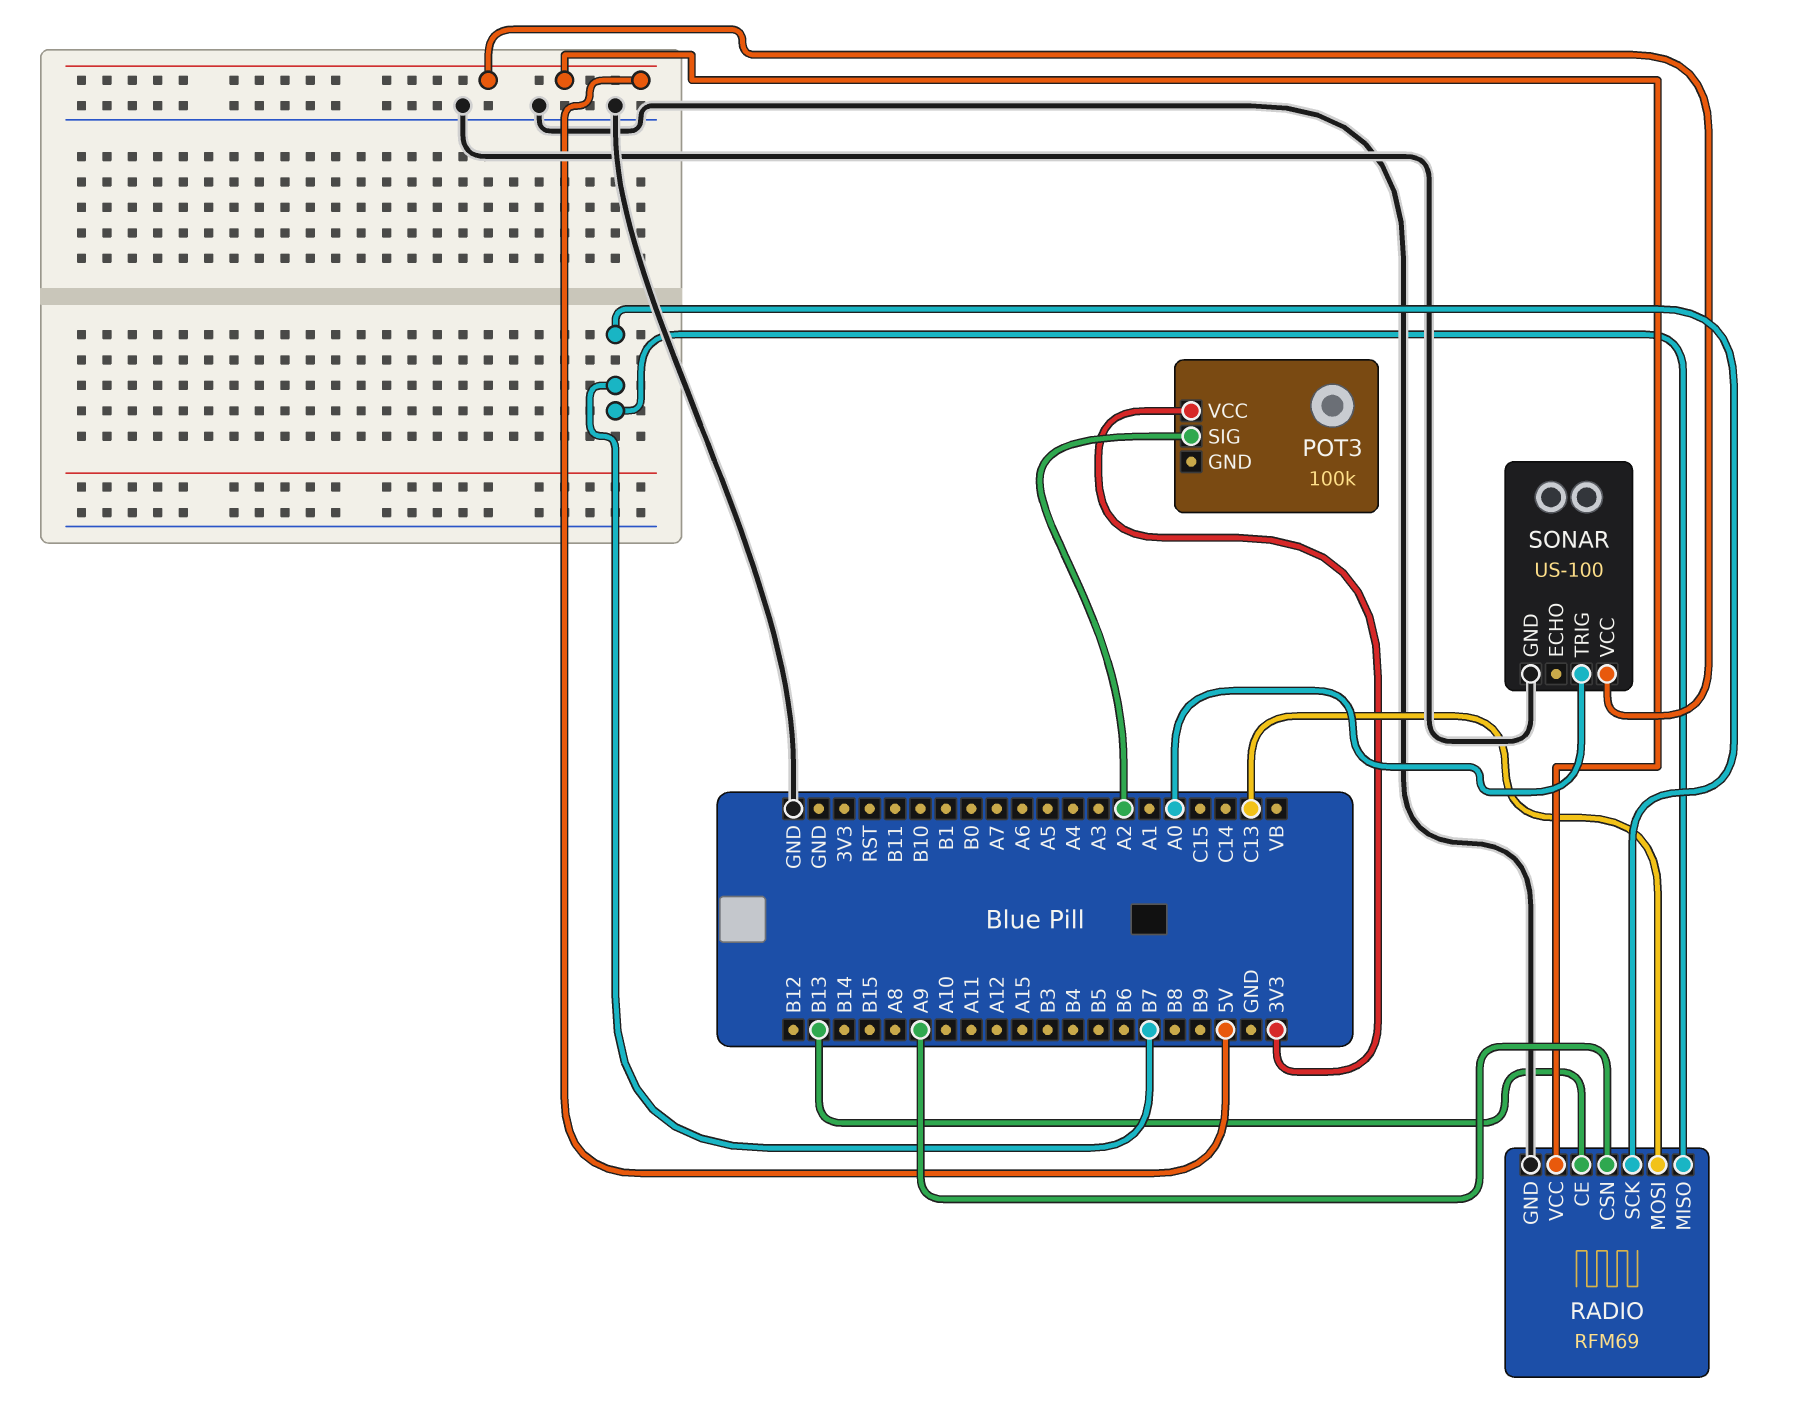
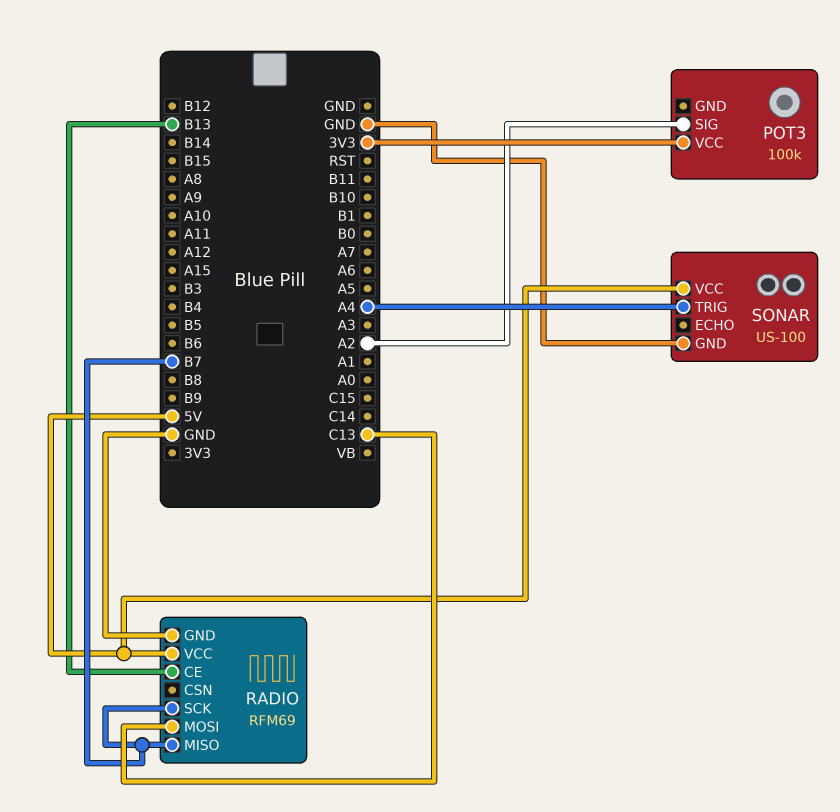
RADIO pin CSN: A9 -> none
SONAR pin TRIG: A0 -> A4

